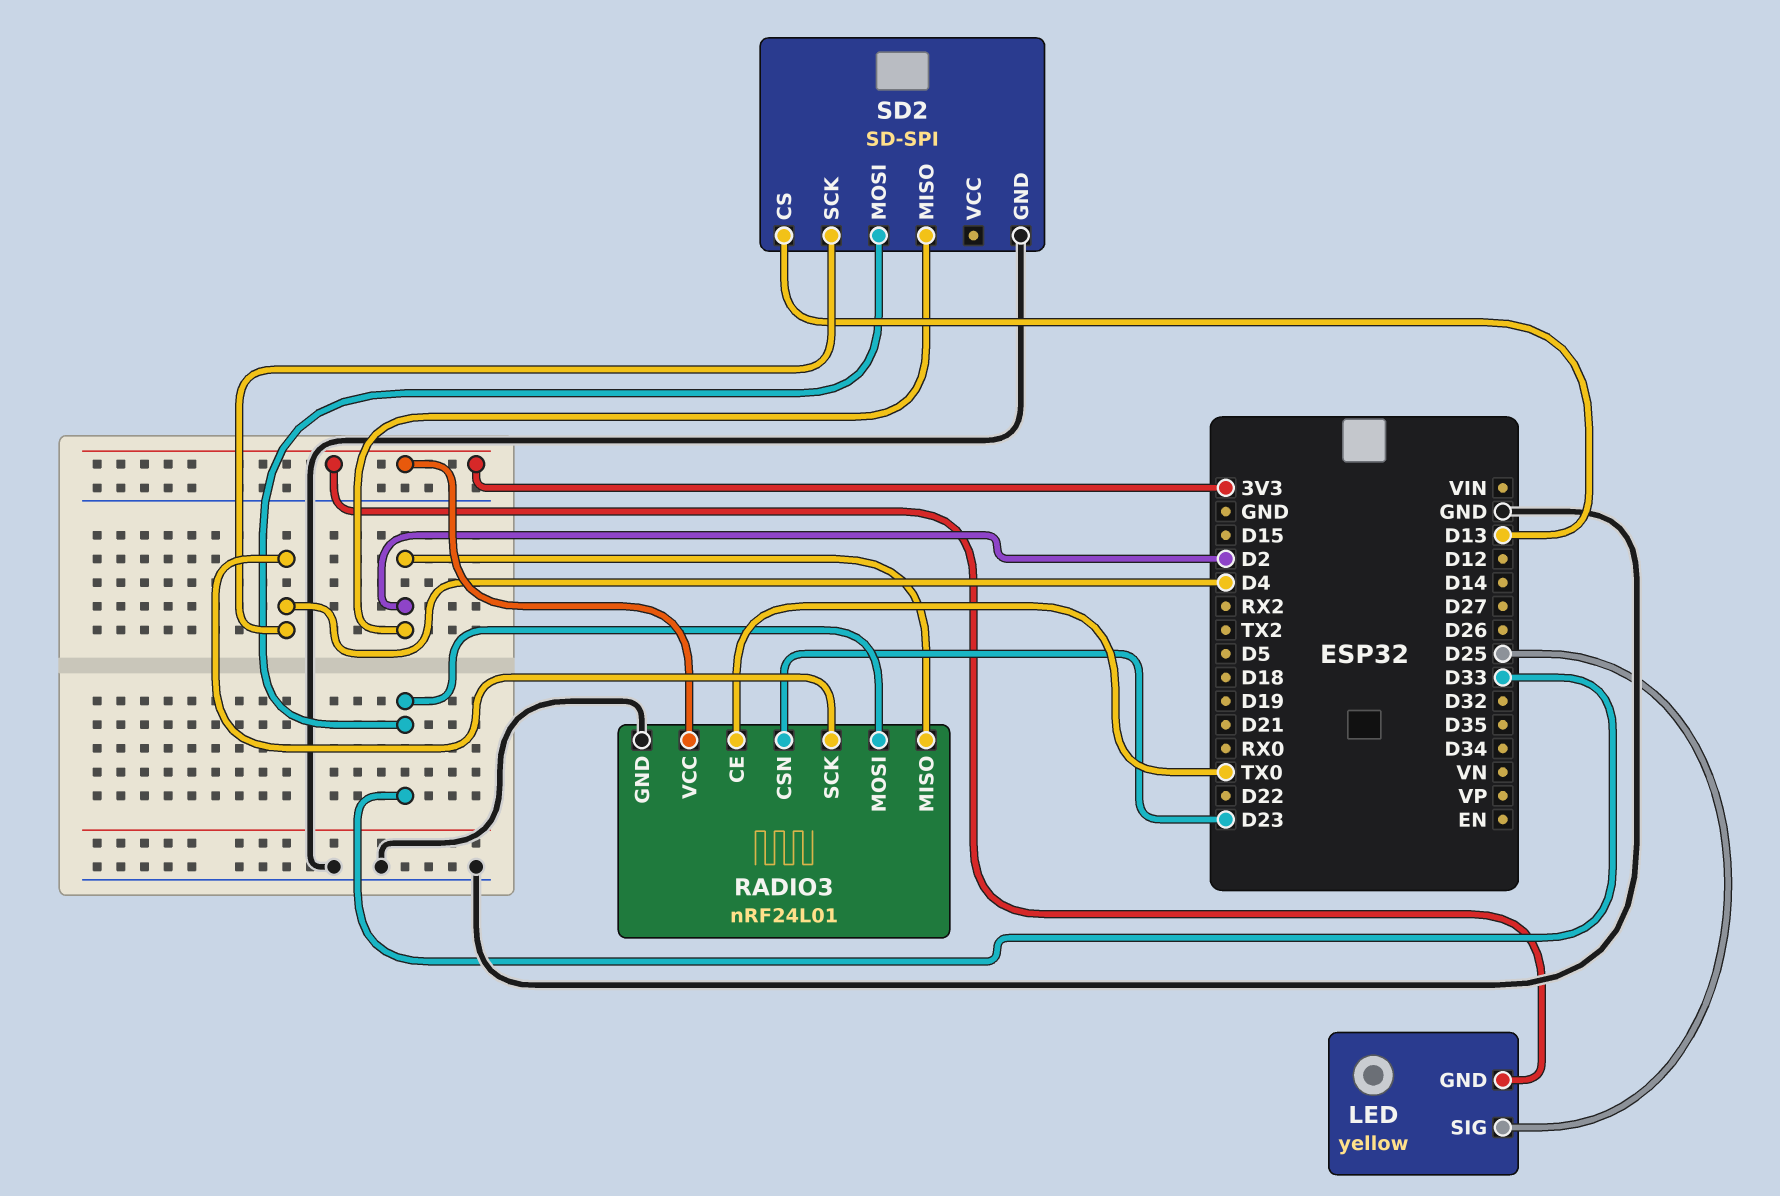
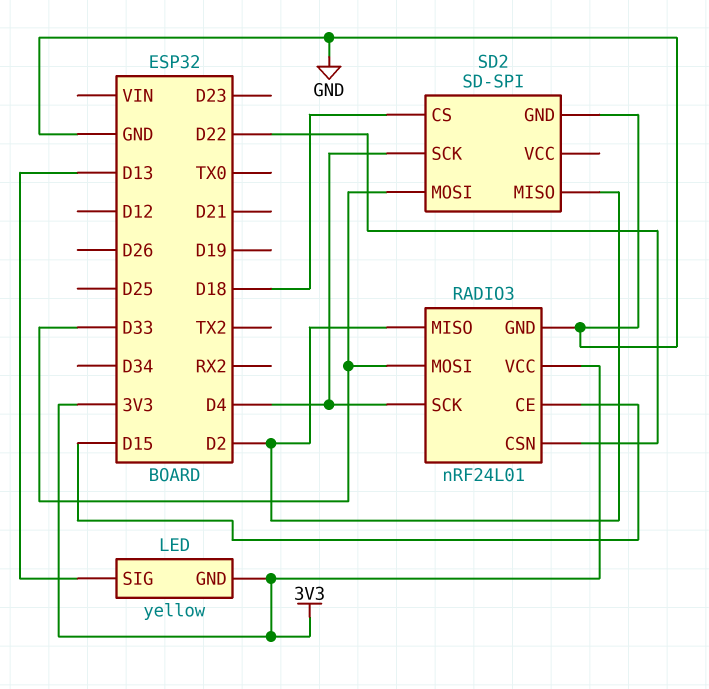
LED pin SIG: D25 -> D13
RADIO3 pin CE: TX0 -> D15
RADIO3 pin CSN: D23 -> D22
SD2 pin CS: D13 -> D18

